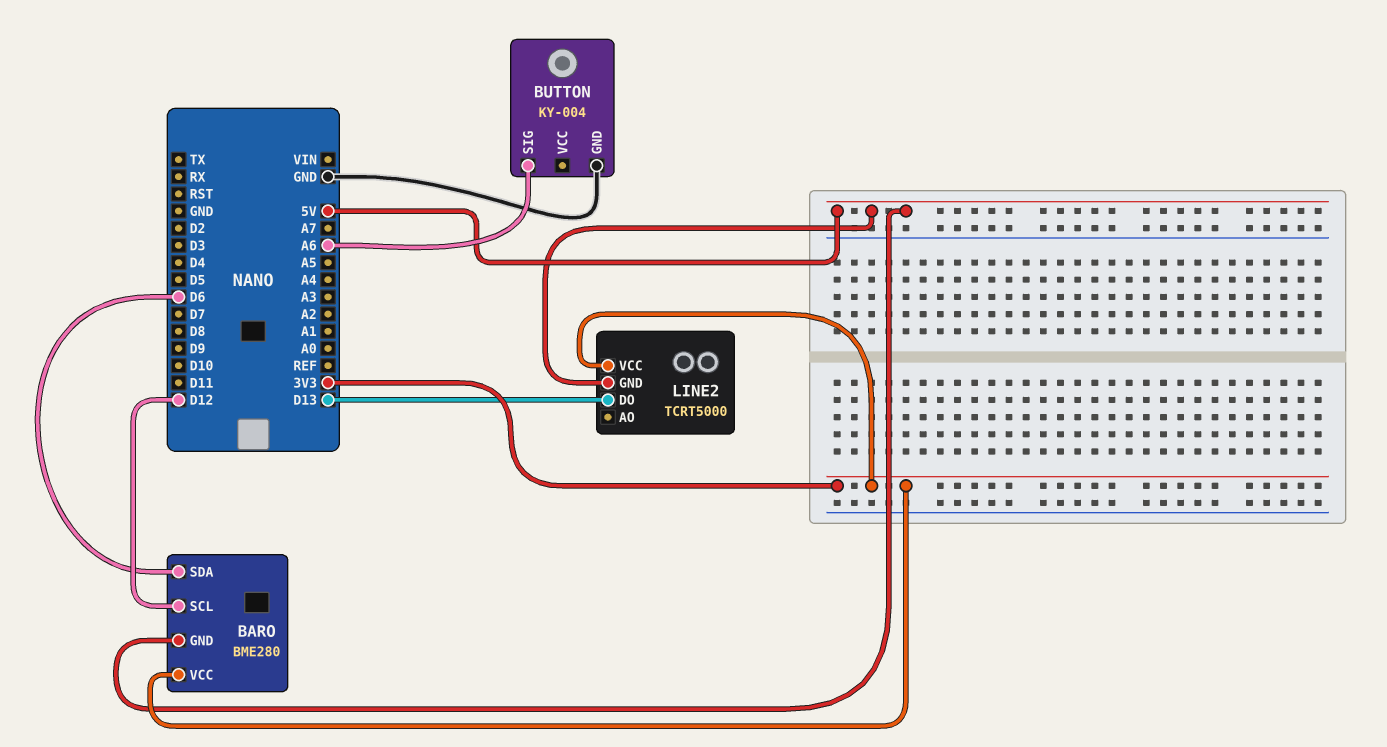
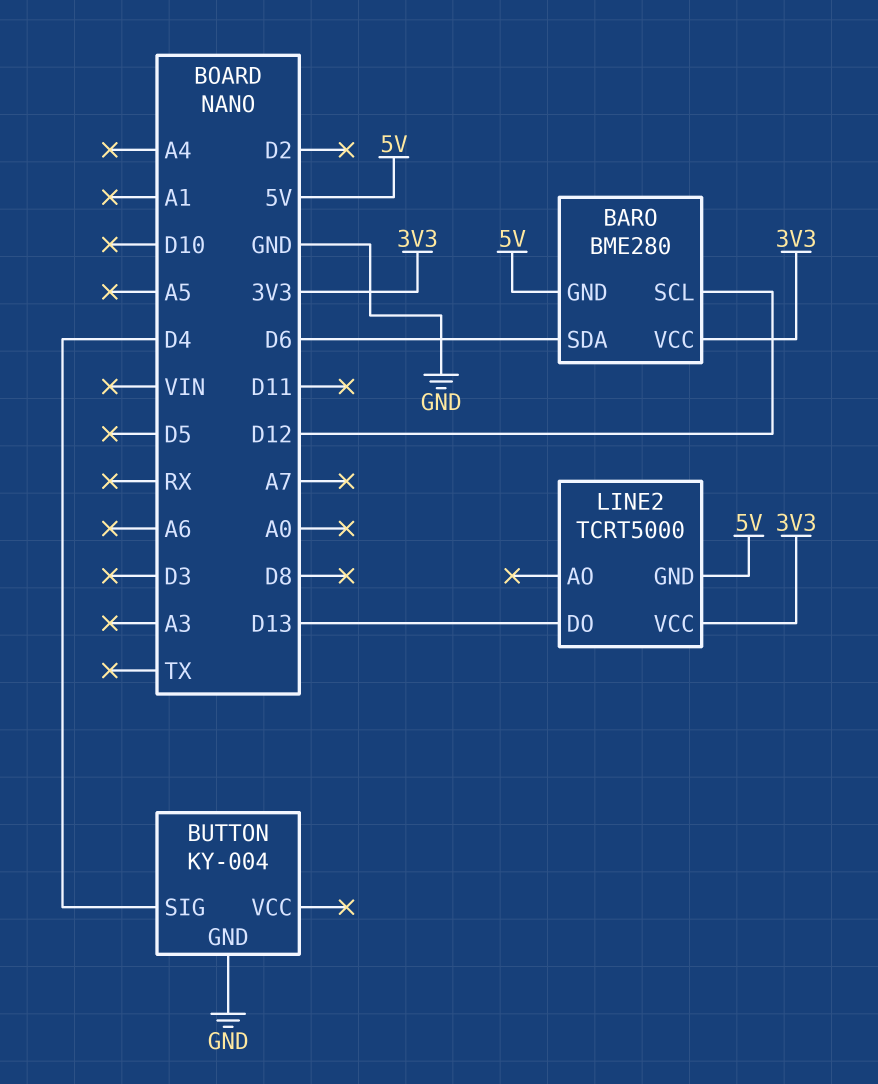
BUTTON pin SIG: A6 -> D4

